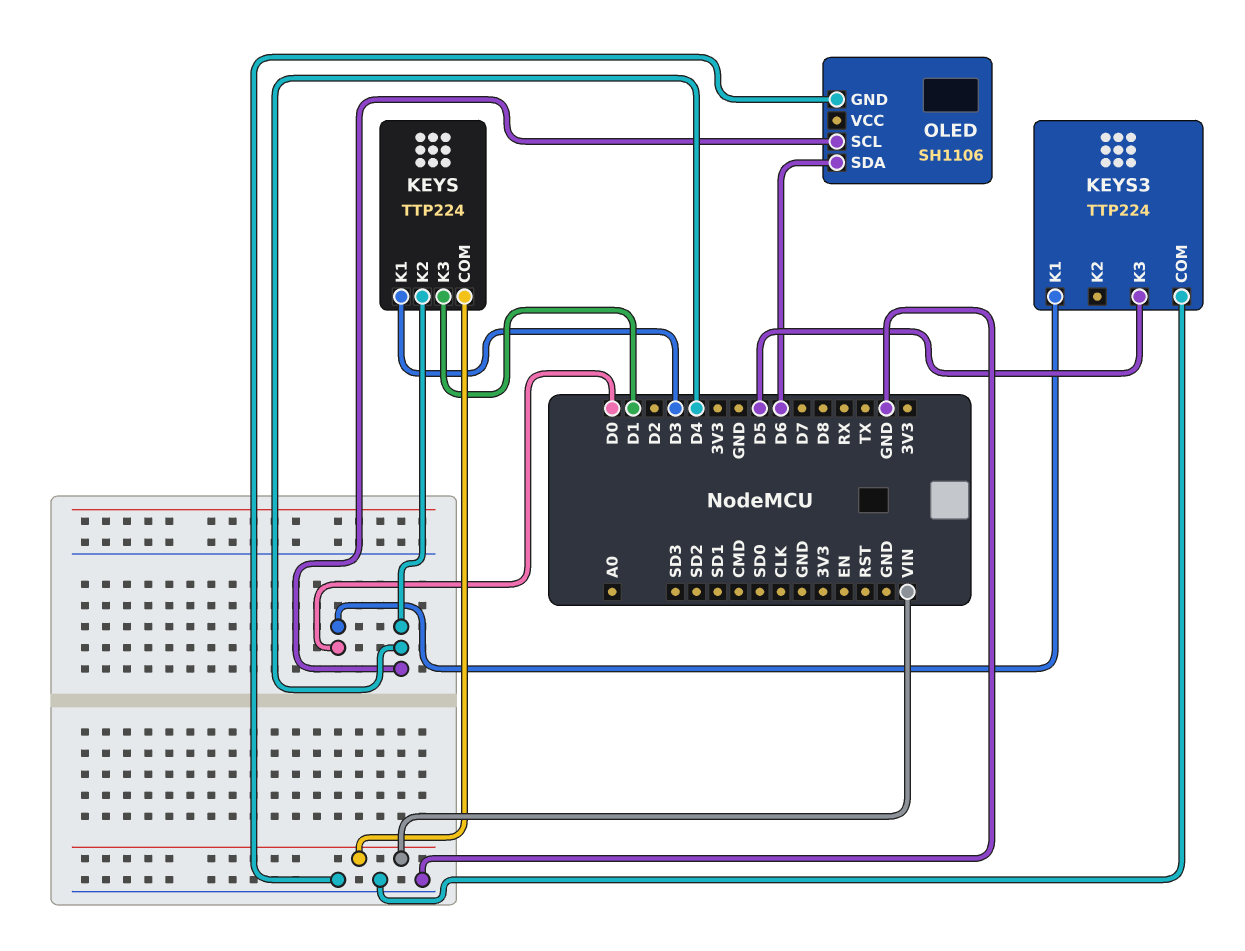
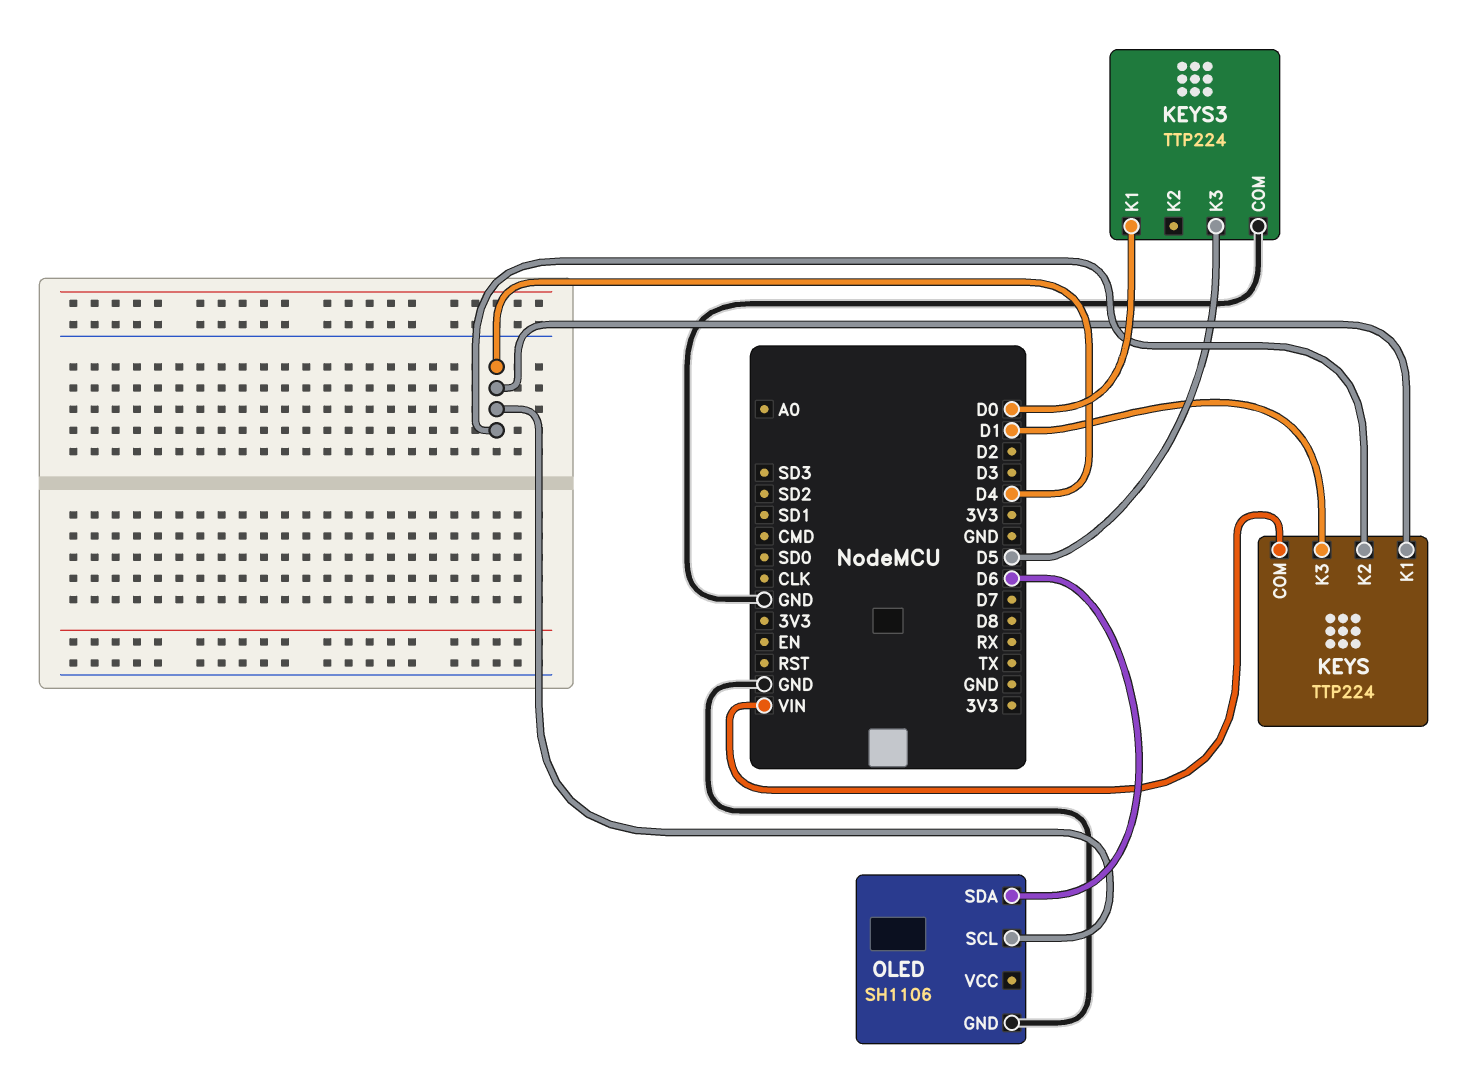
KEYS pin K1: D3 -> D4

